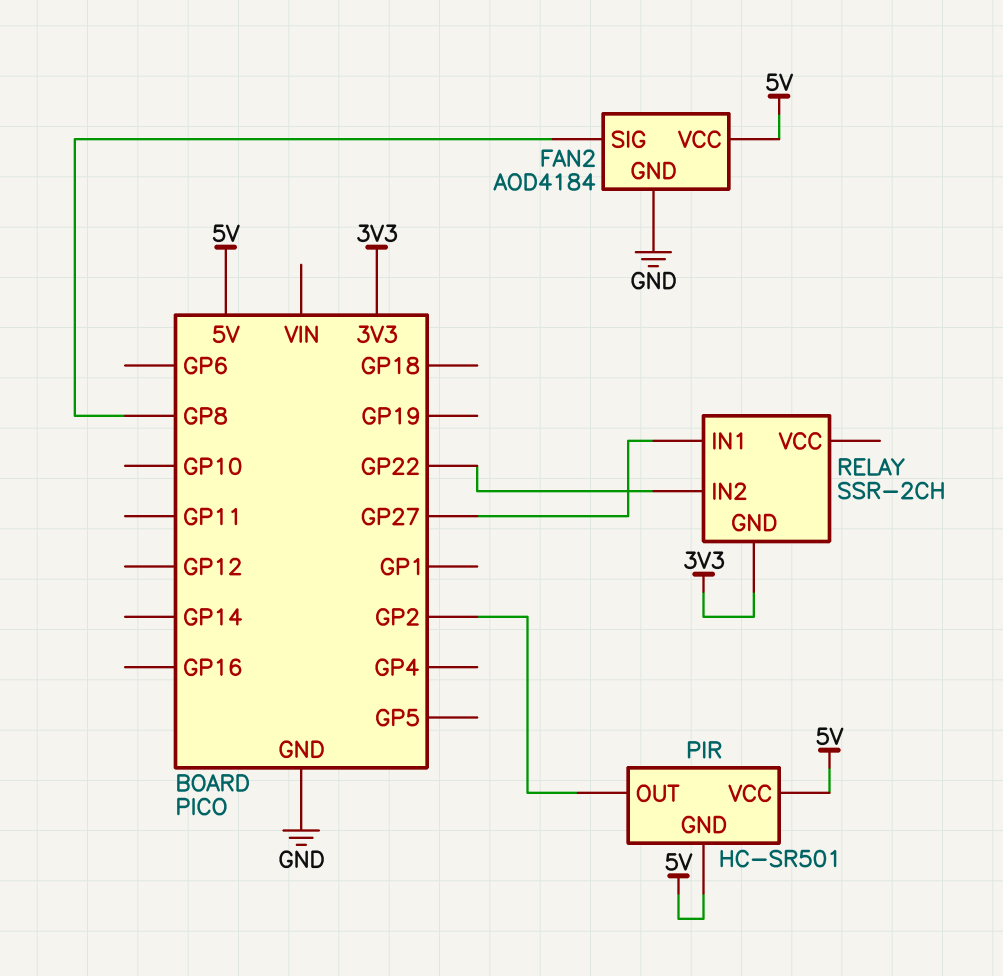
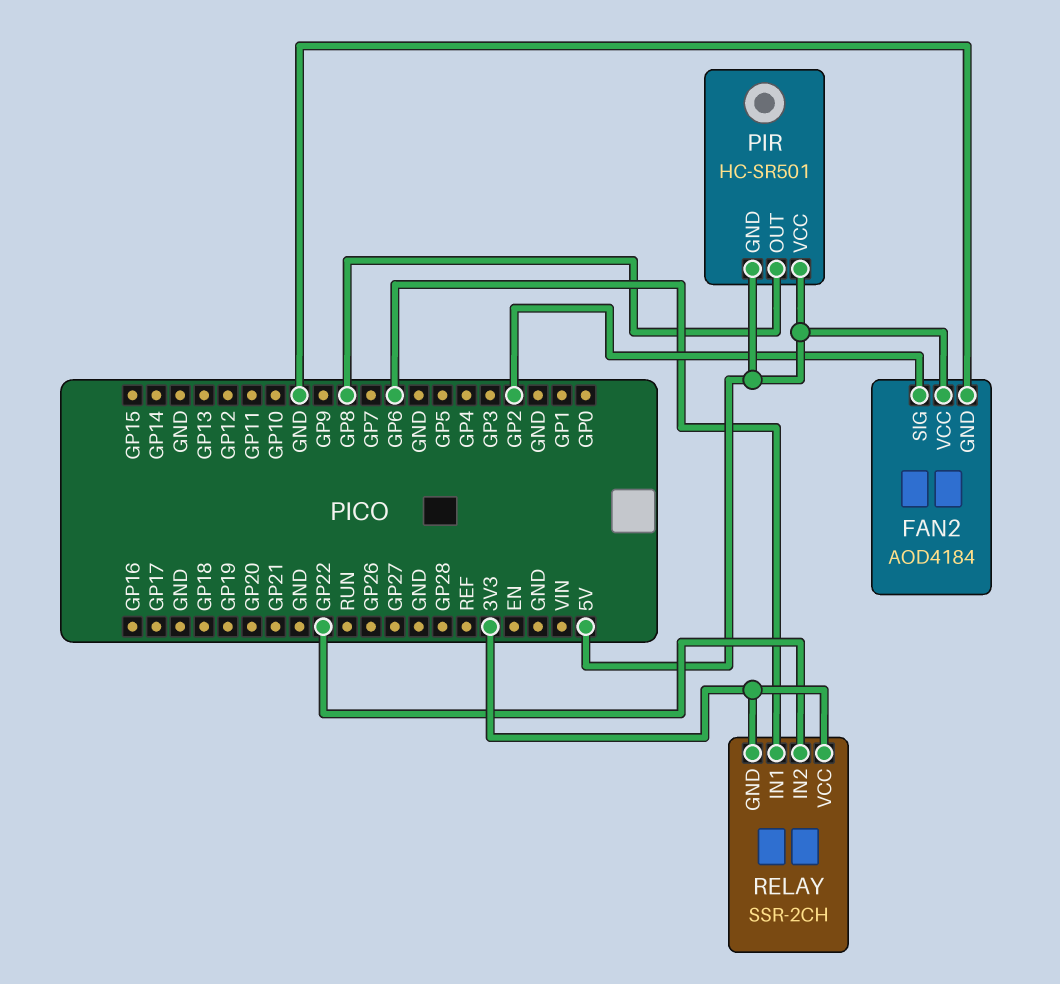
FAN2 pin SIG: GP8 -> GP2
PIR pin OUT: GP2 -> GP8
RELAY pin IN1: GP27 -> GP6
RELAY pin VCC: none -> 3V3

